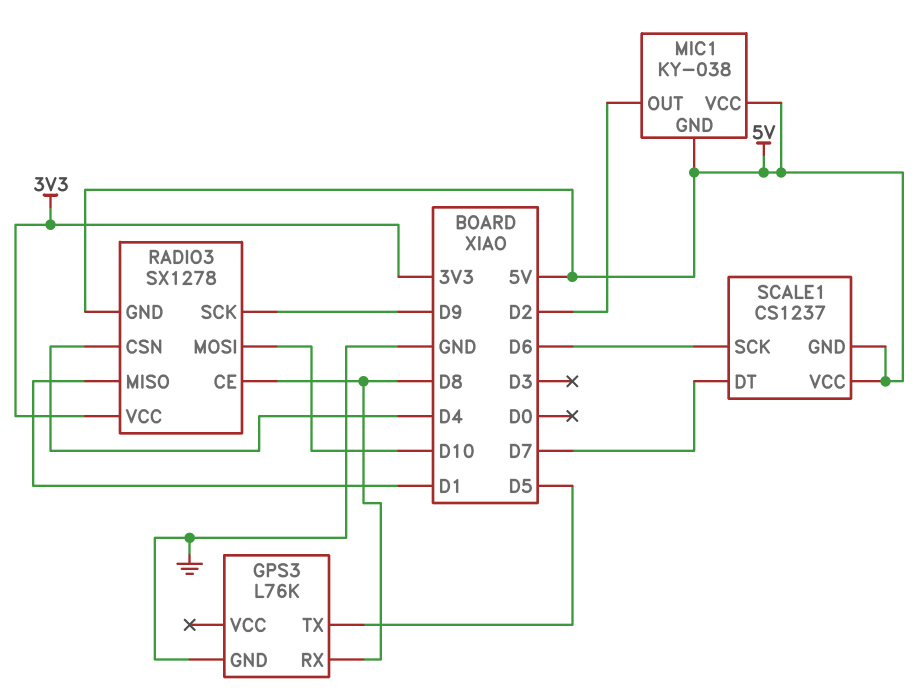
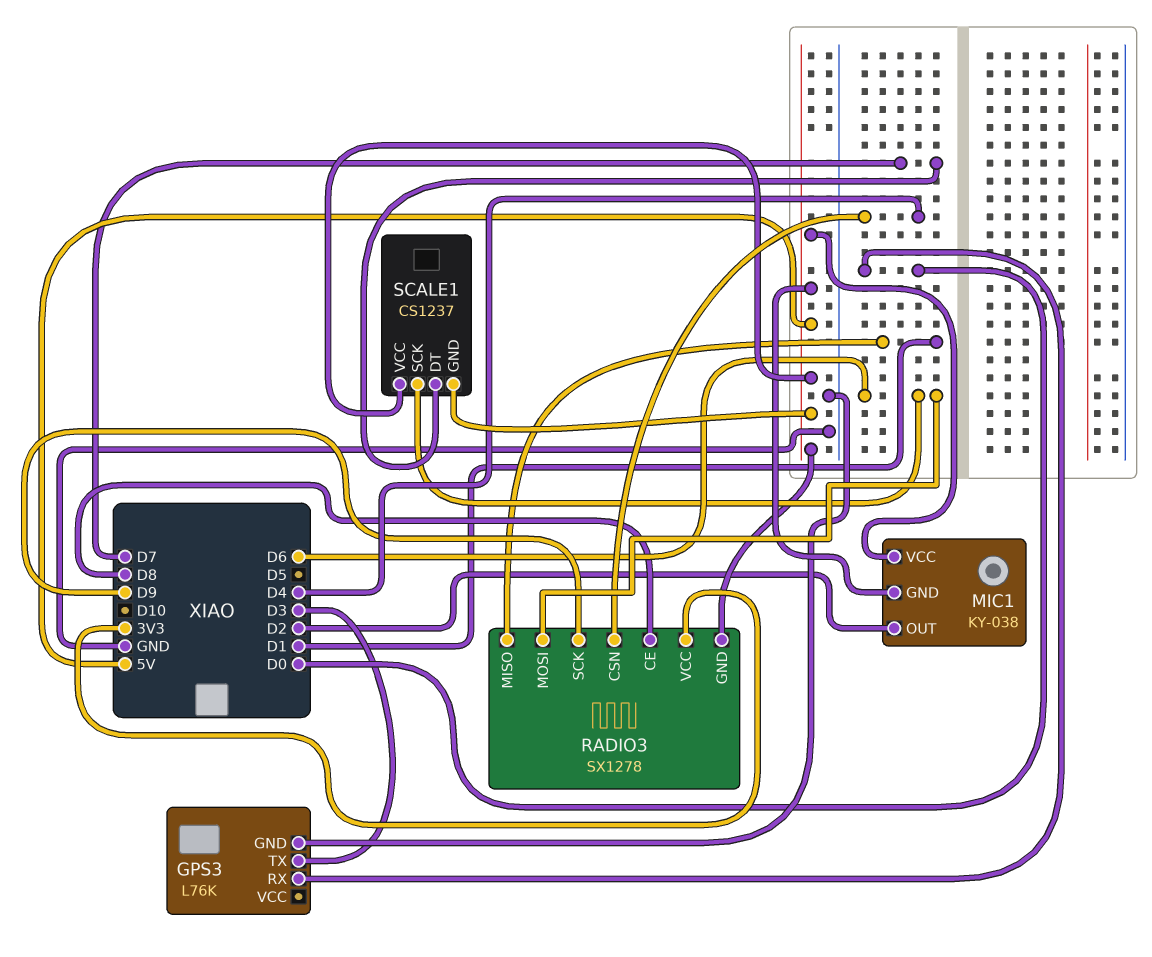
GPS3 pin RX: D8 -> D0
GPS3 pin TX: D5 -> D3
RADIO3 pin MOSI: D10 -> D6

